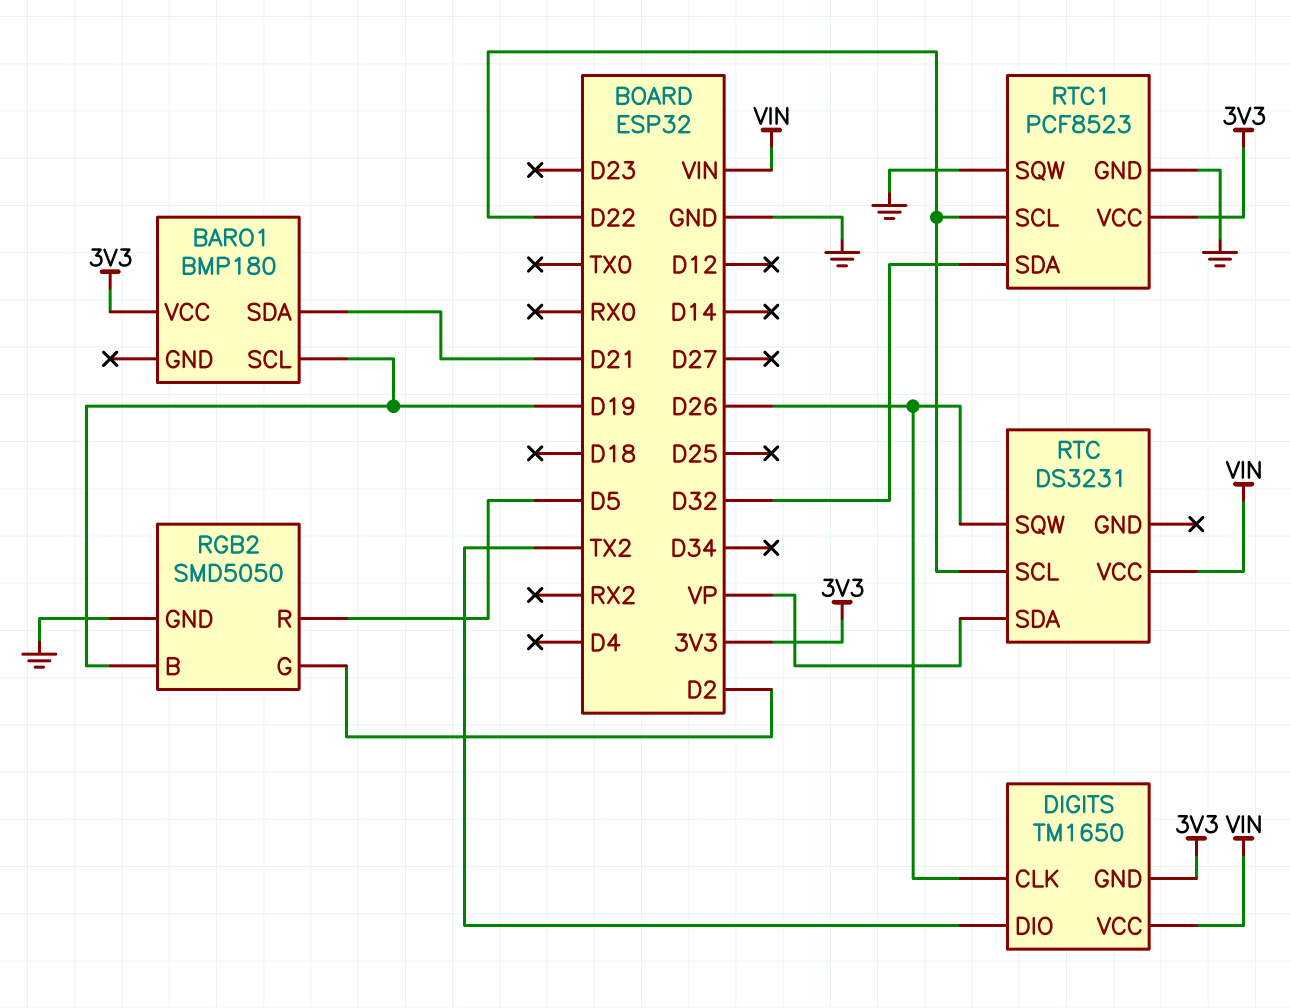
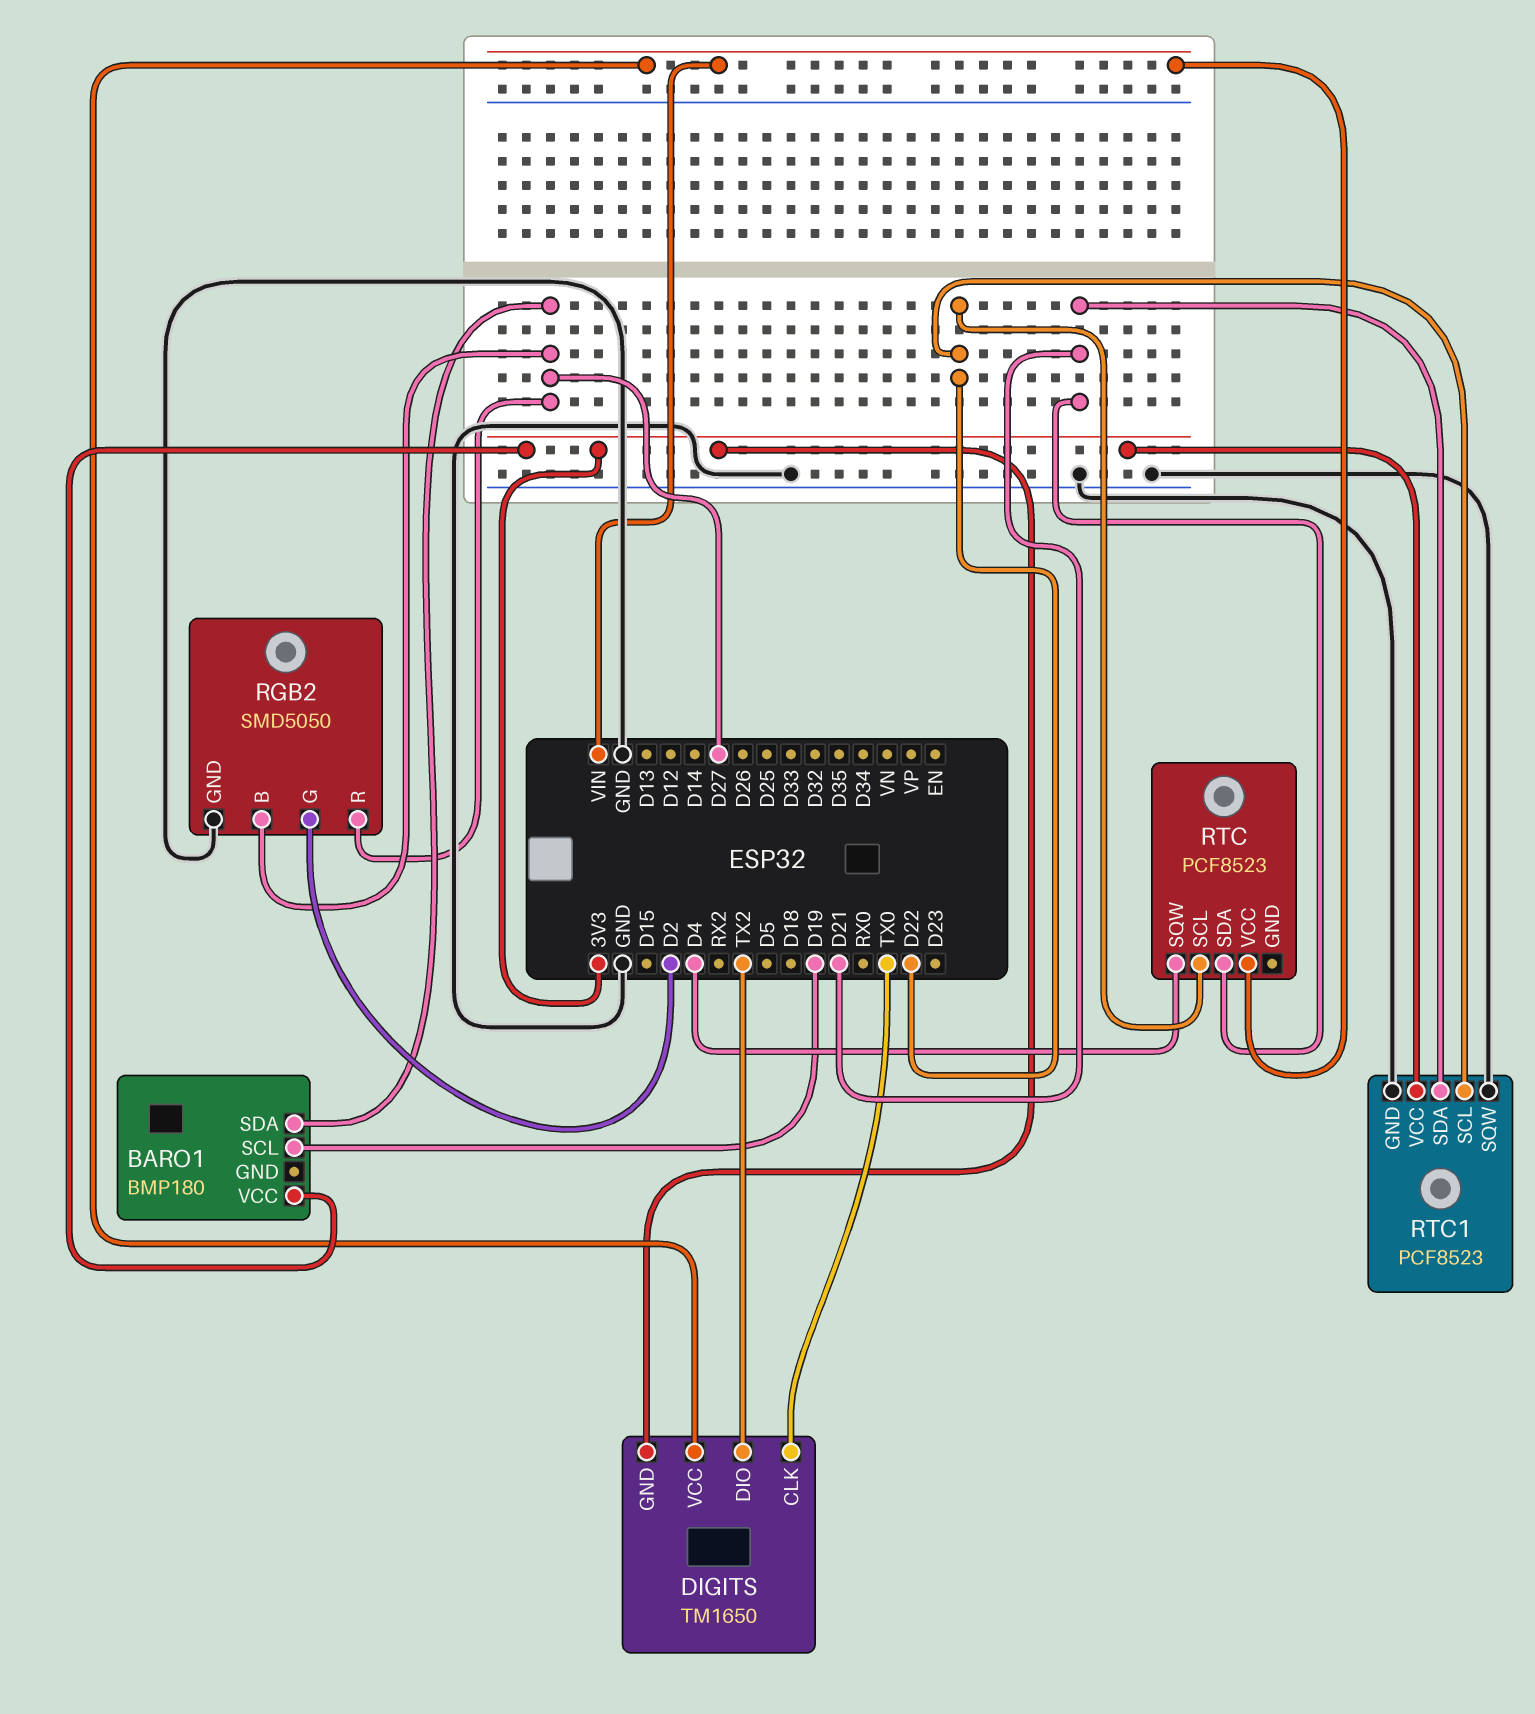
BARO1 pin SDA: D21 -> D27
DIGITS pin CLK: D26 -> TX0
RGB2 pin B: D19 -> D27
RGB2 pin R: D5 -> D27
RTC: DS3231 -> PCF8523
RTC pin SDA: VP -> D21
RTC pin SQW: D26 -> D4
RTC1 pin SDA: D32 -> D21

